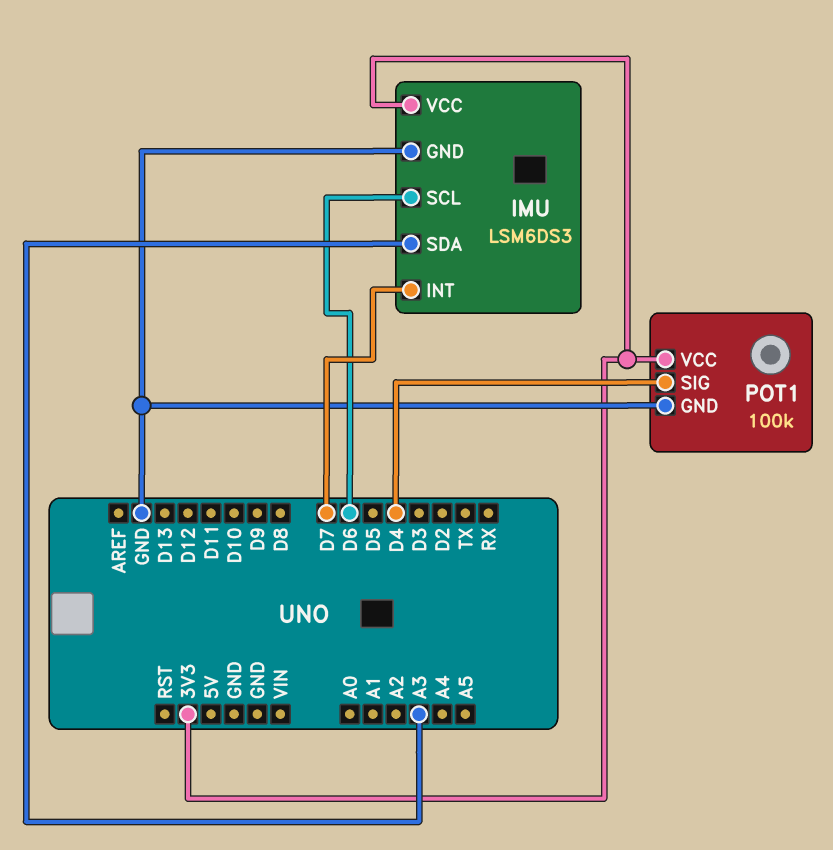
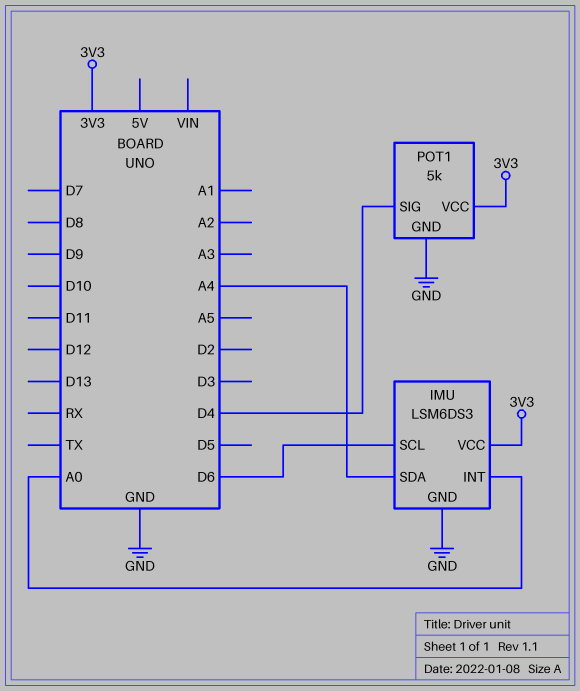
IMU pin INT: D7 -> A0
IMU pin SDA: A3 -> A4
POT1: 100k -> 5k

